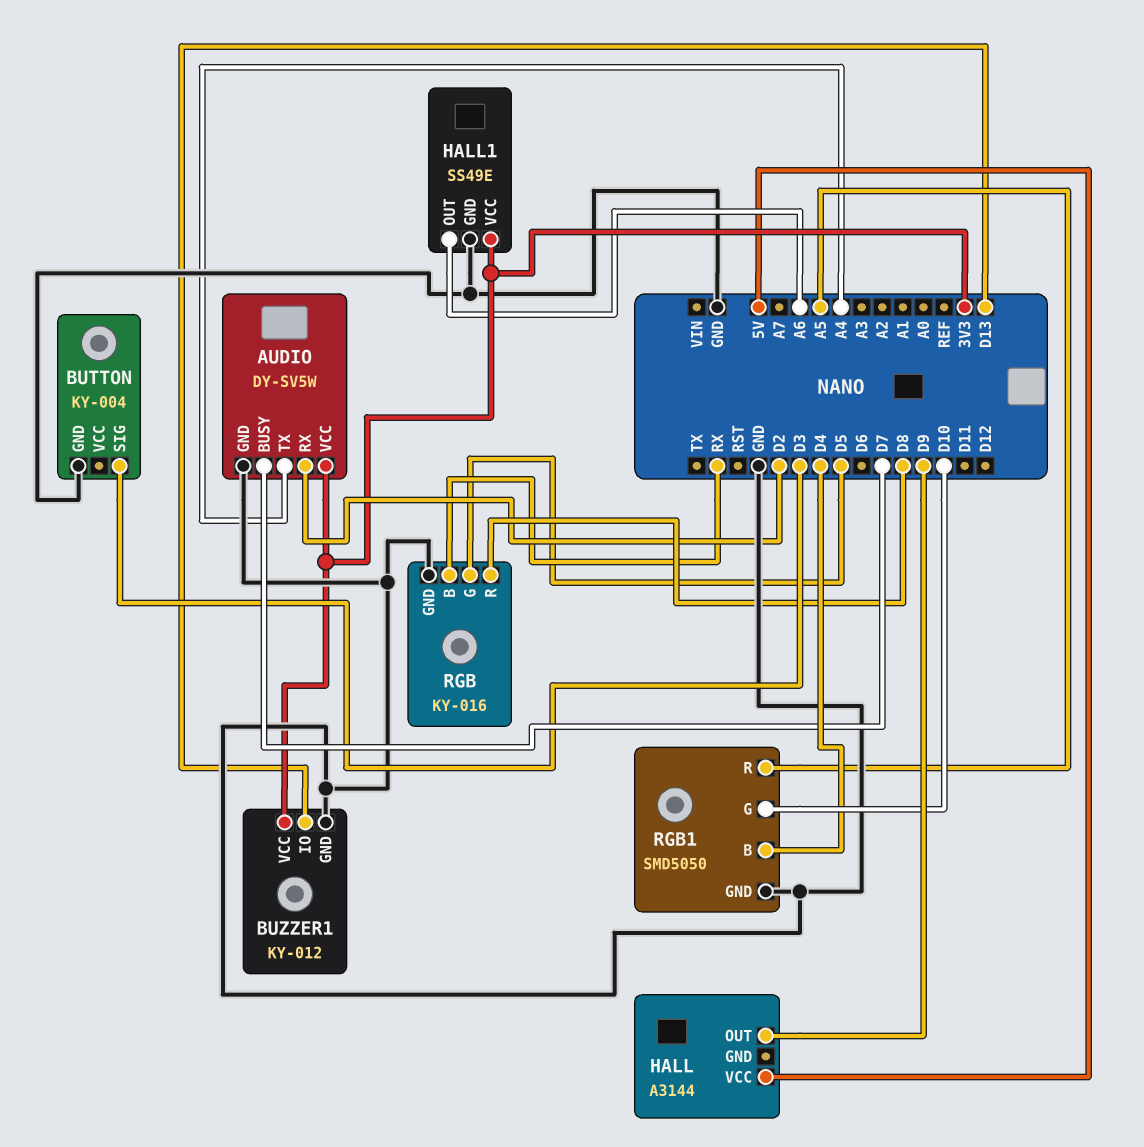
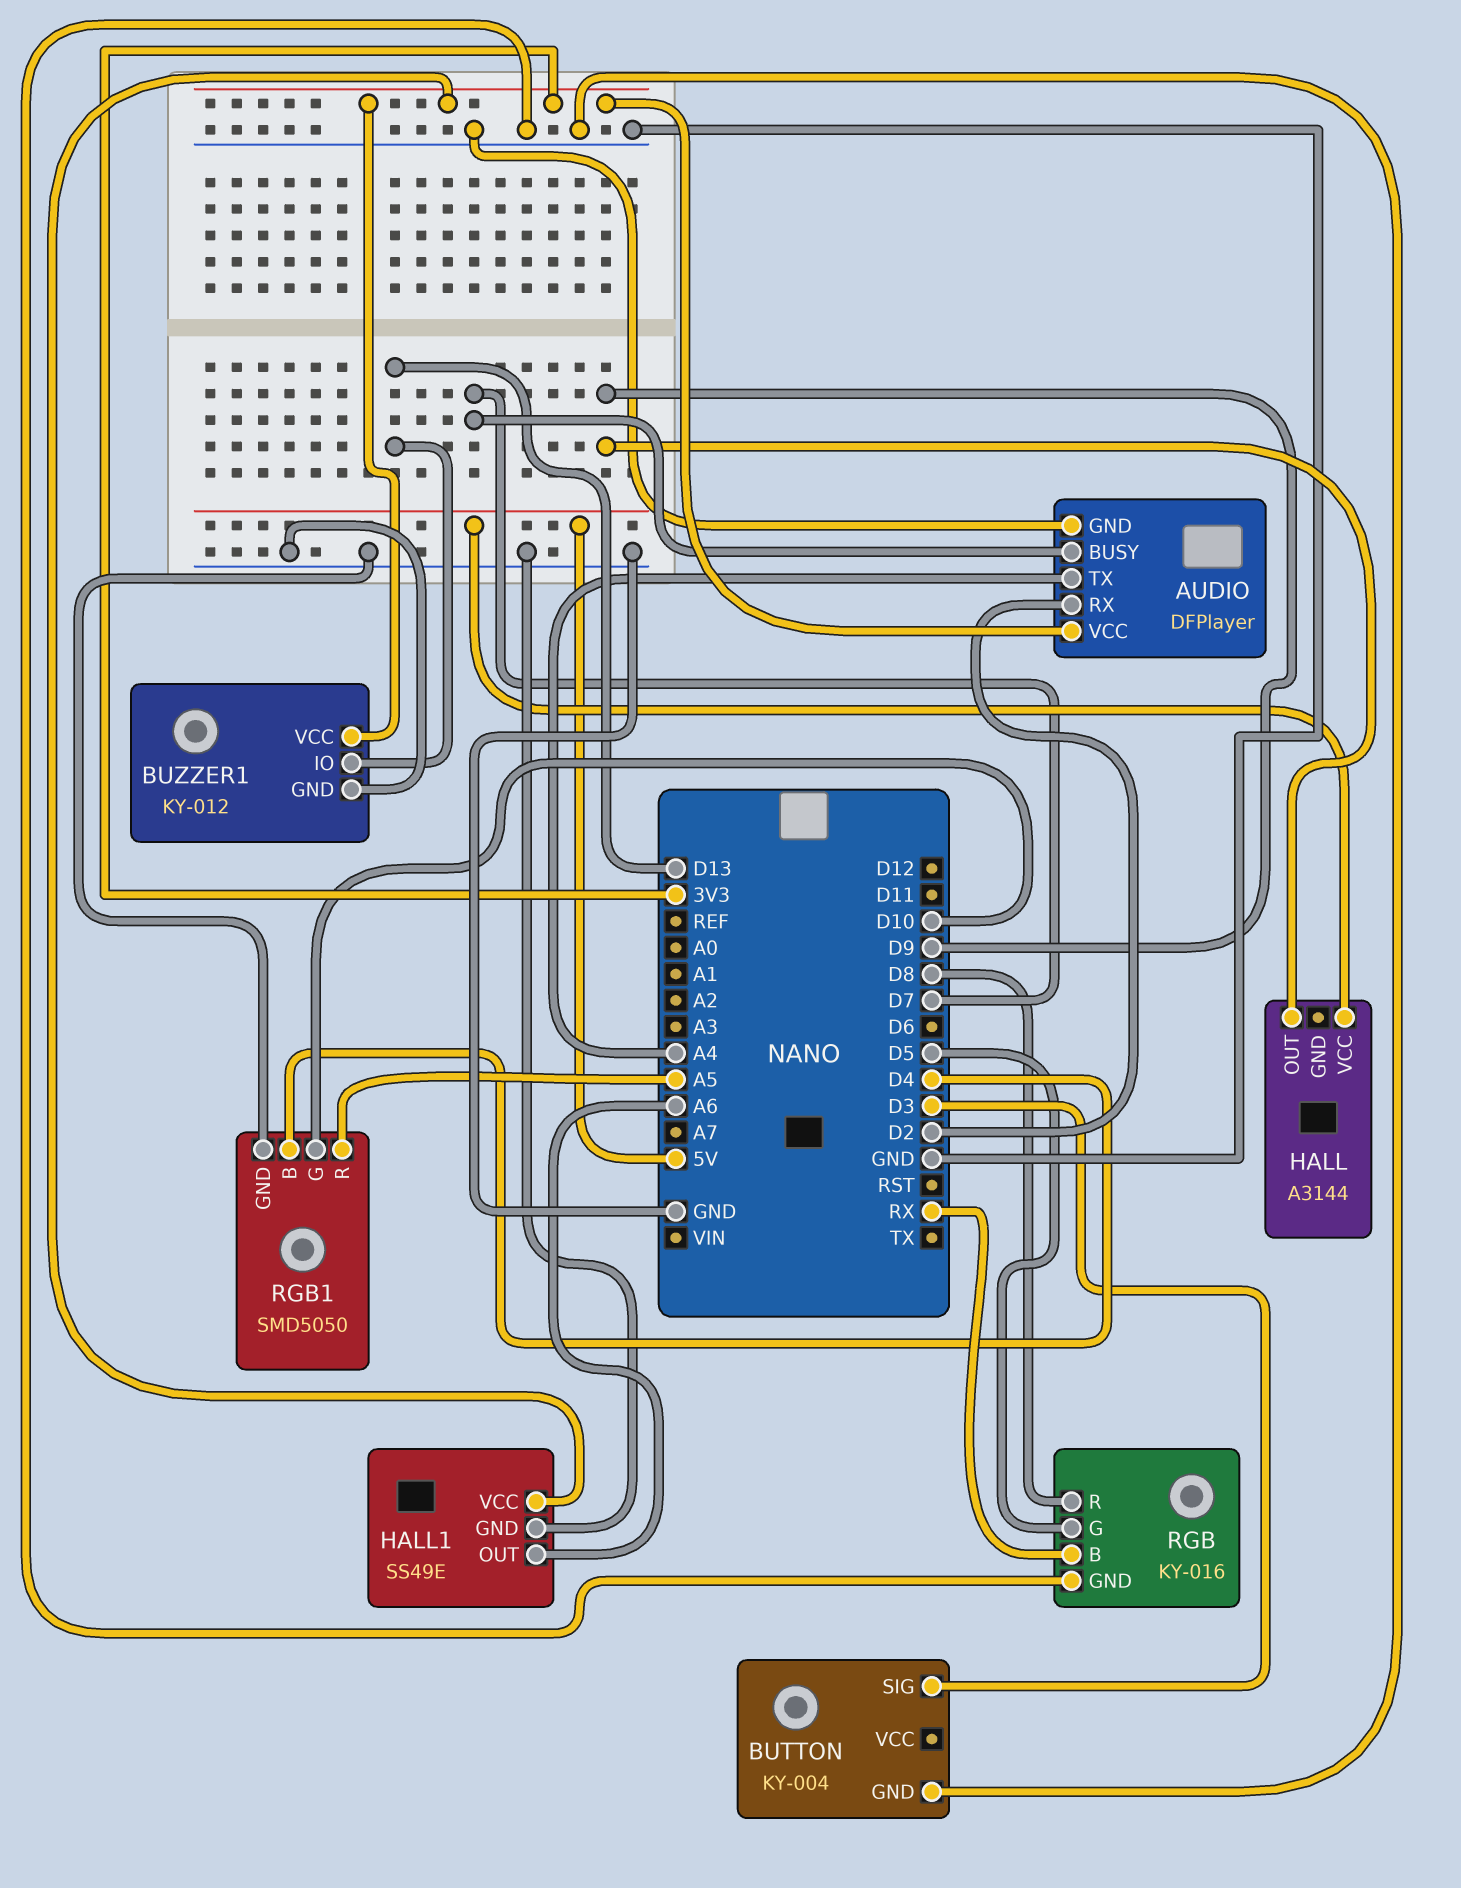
AUDIO: DY-SV5W -> DFPlayer

